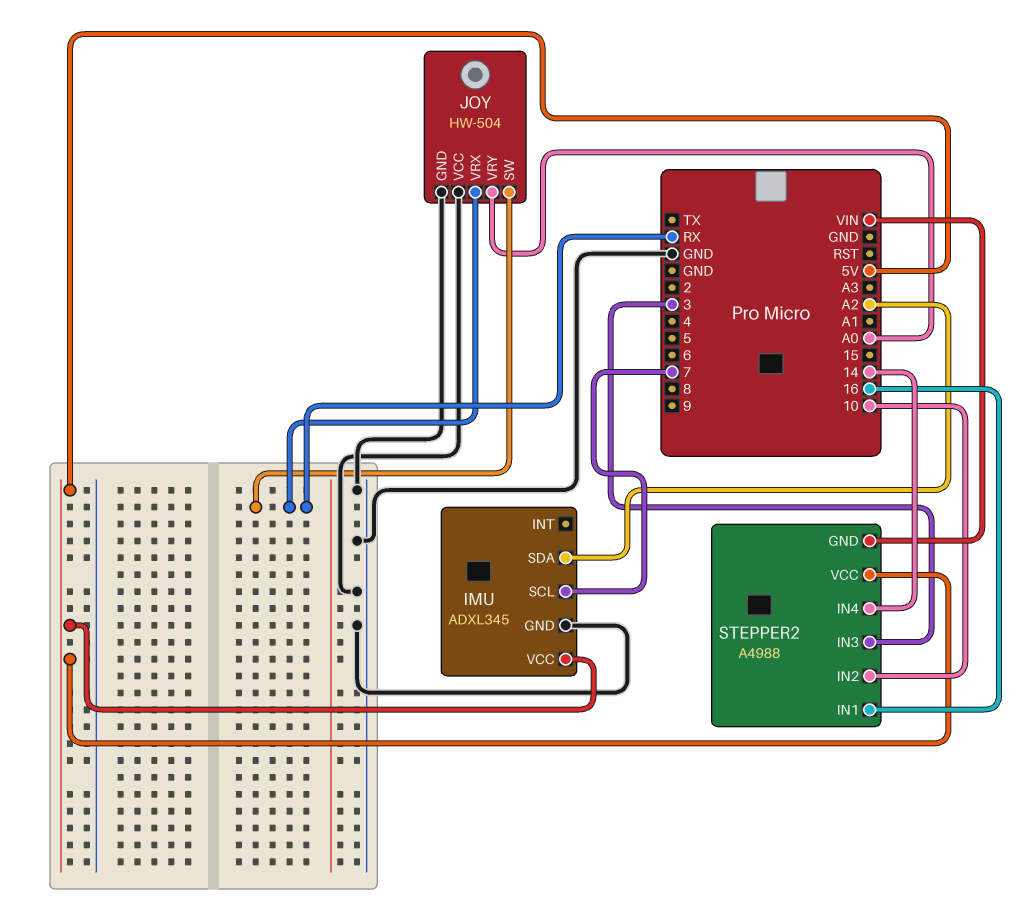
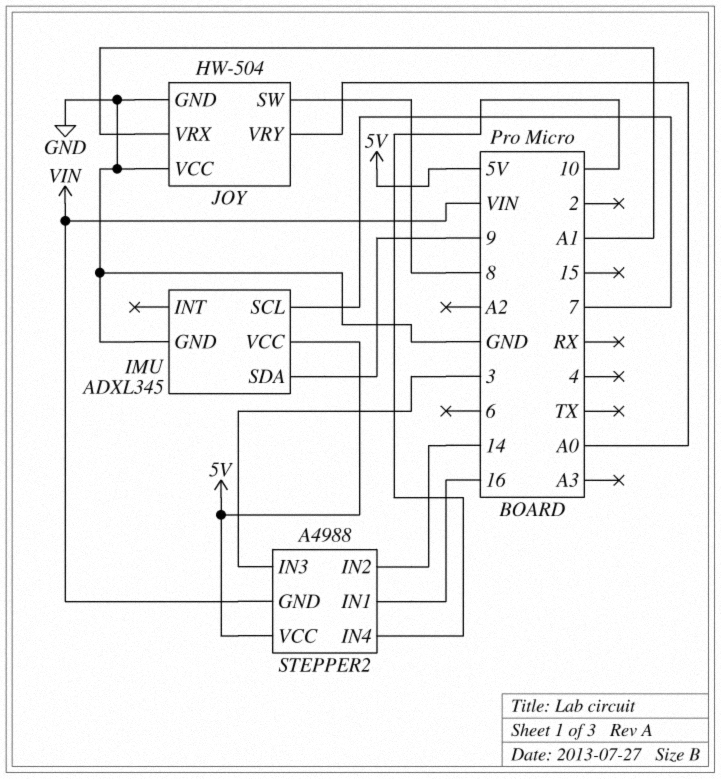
IMU pin SDA: A2 -> 9
JOY pin SW: RX -> 8
JOY pin VRX: RX -> A1
STEPPER2 pin IN2: 10 -> 14
STEPPER2 pin IN4: 14 -> 10

